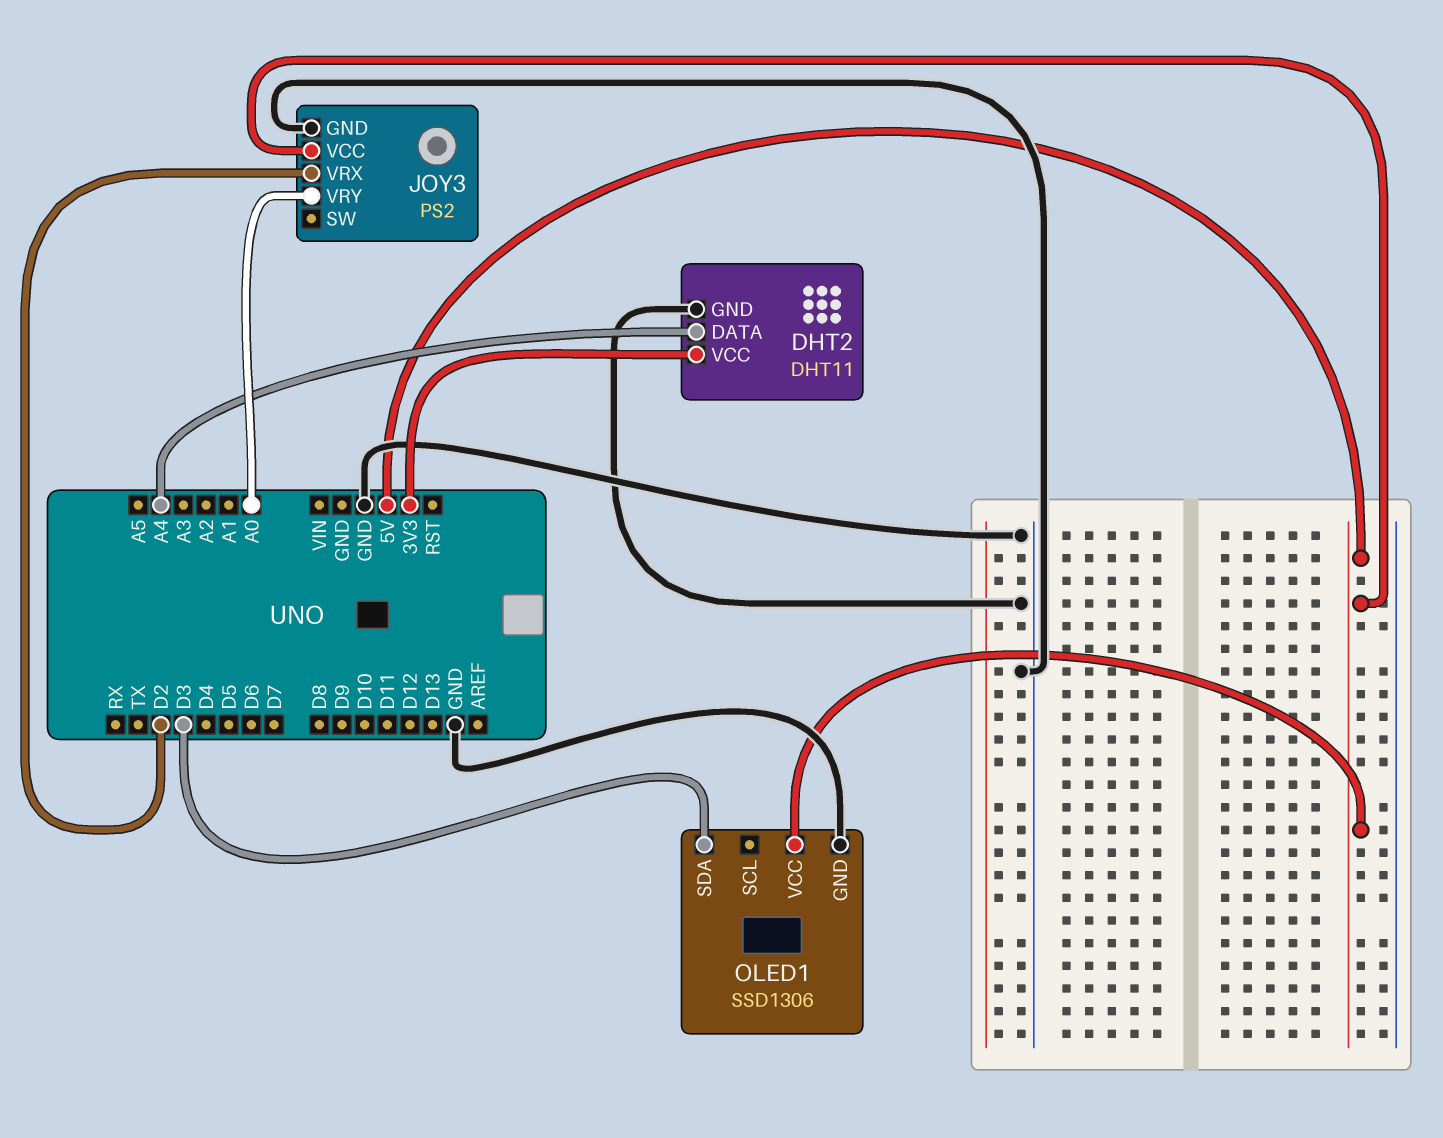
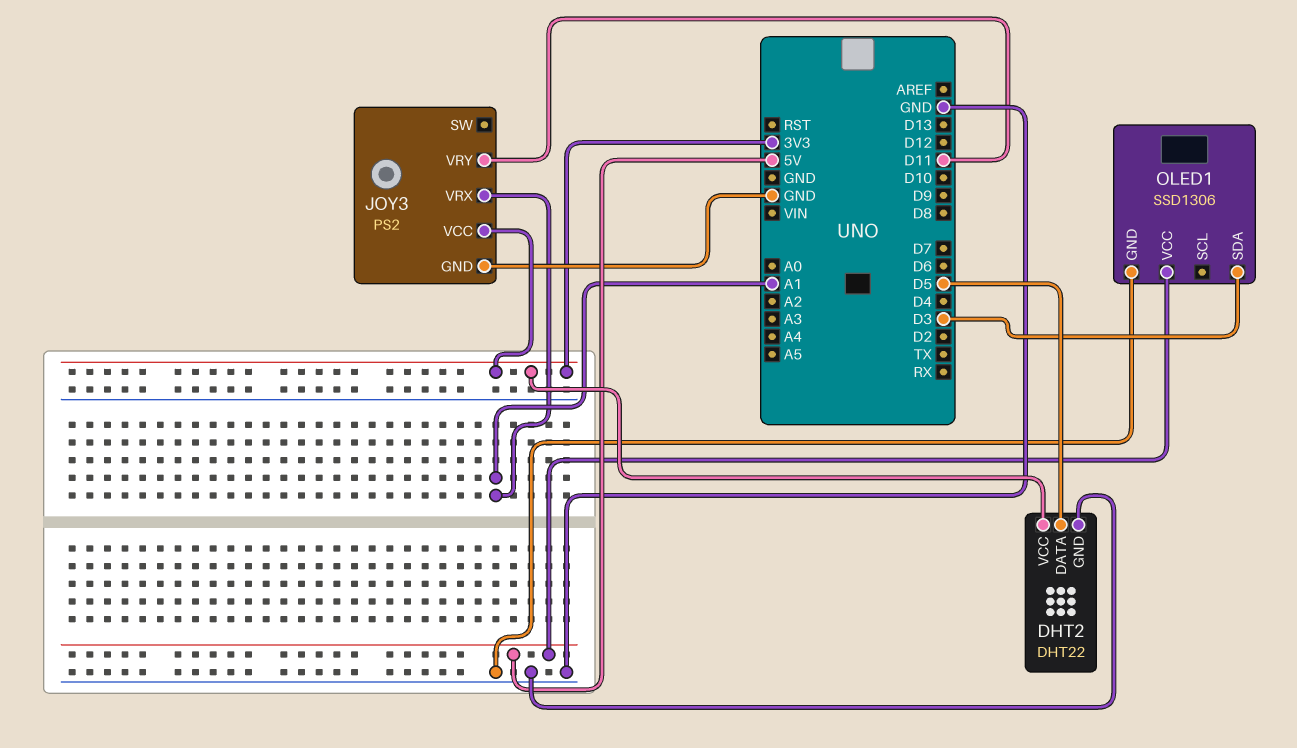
DHT2: DHT11 -> DHT22
DHT2 pin DATA: A4 -> D5
JOY3 pin VCC: 5V -> 3V3
JOY3 pin VRX: D2 -> A1
JOY3 pin VRY: A0 -> D11

